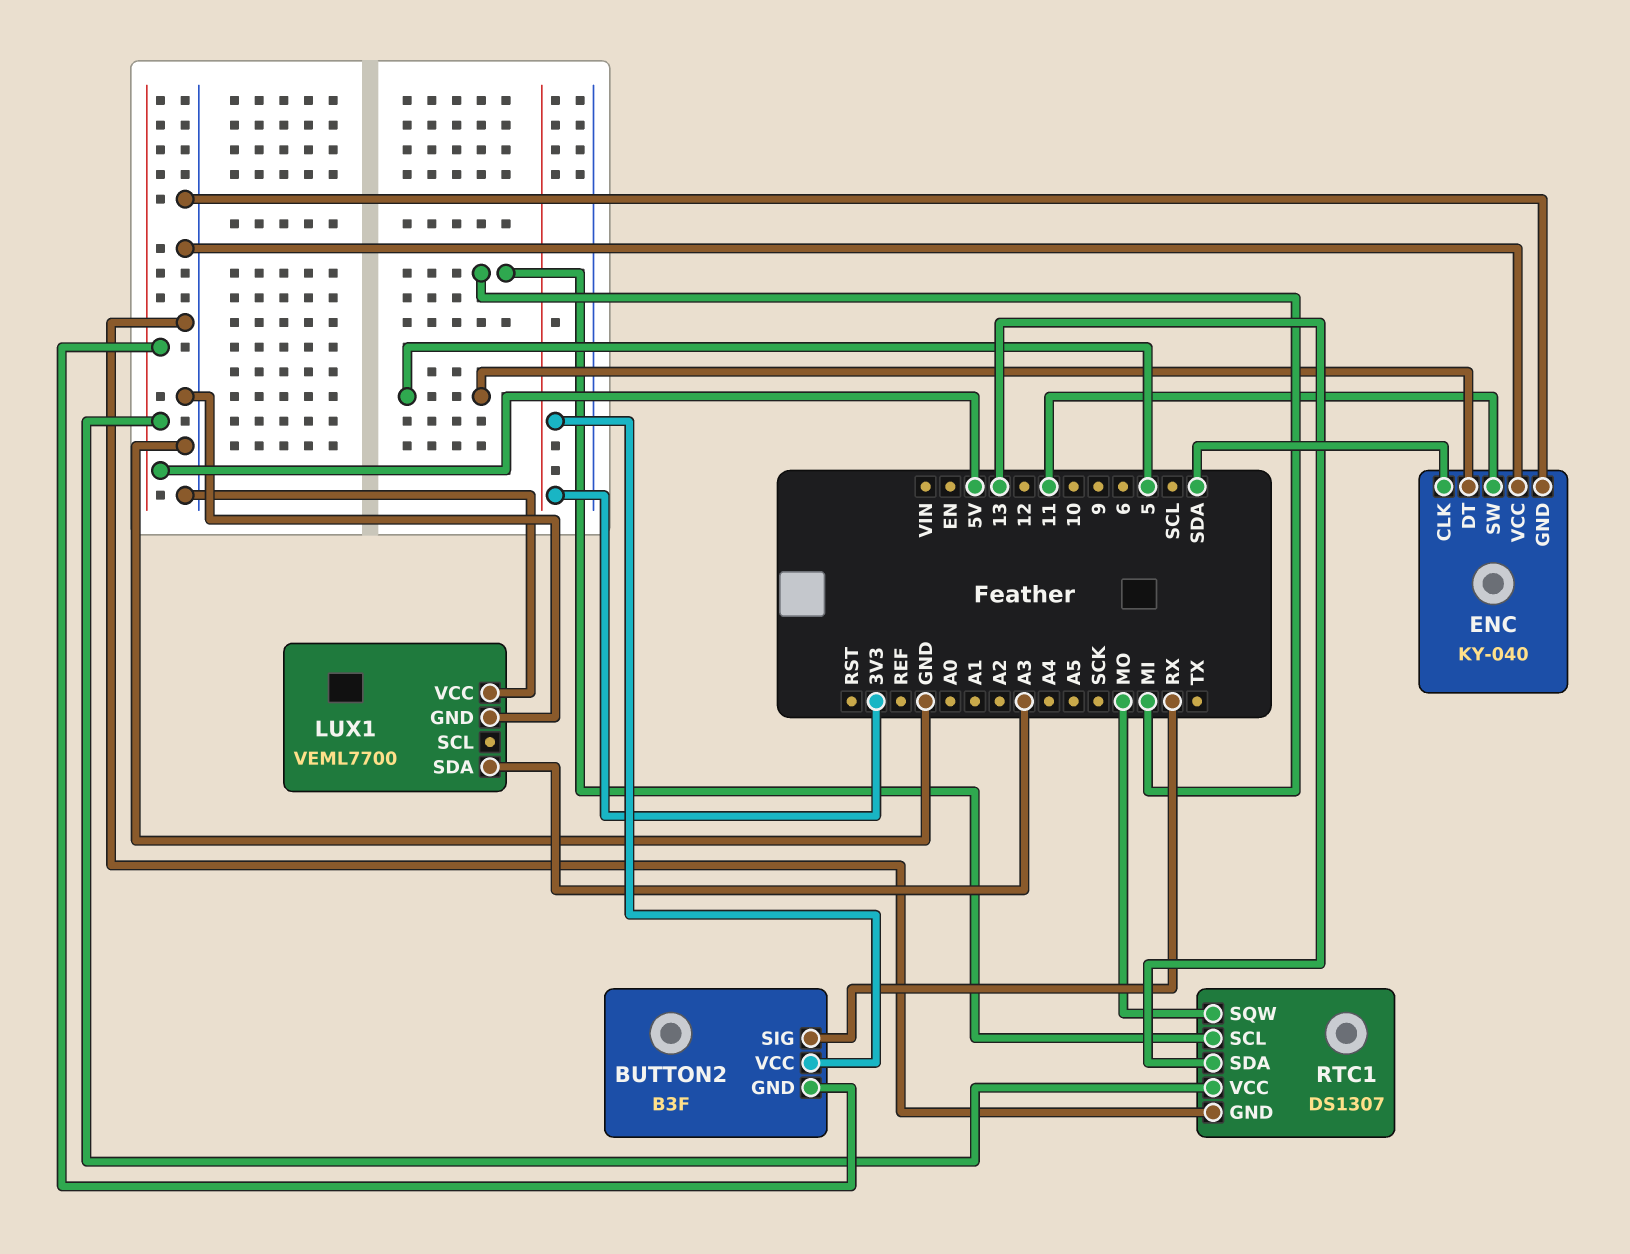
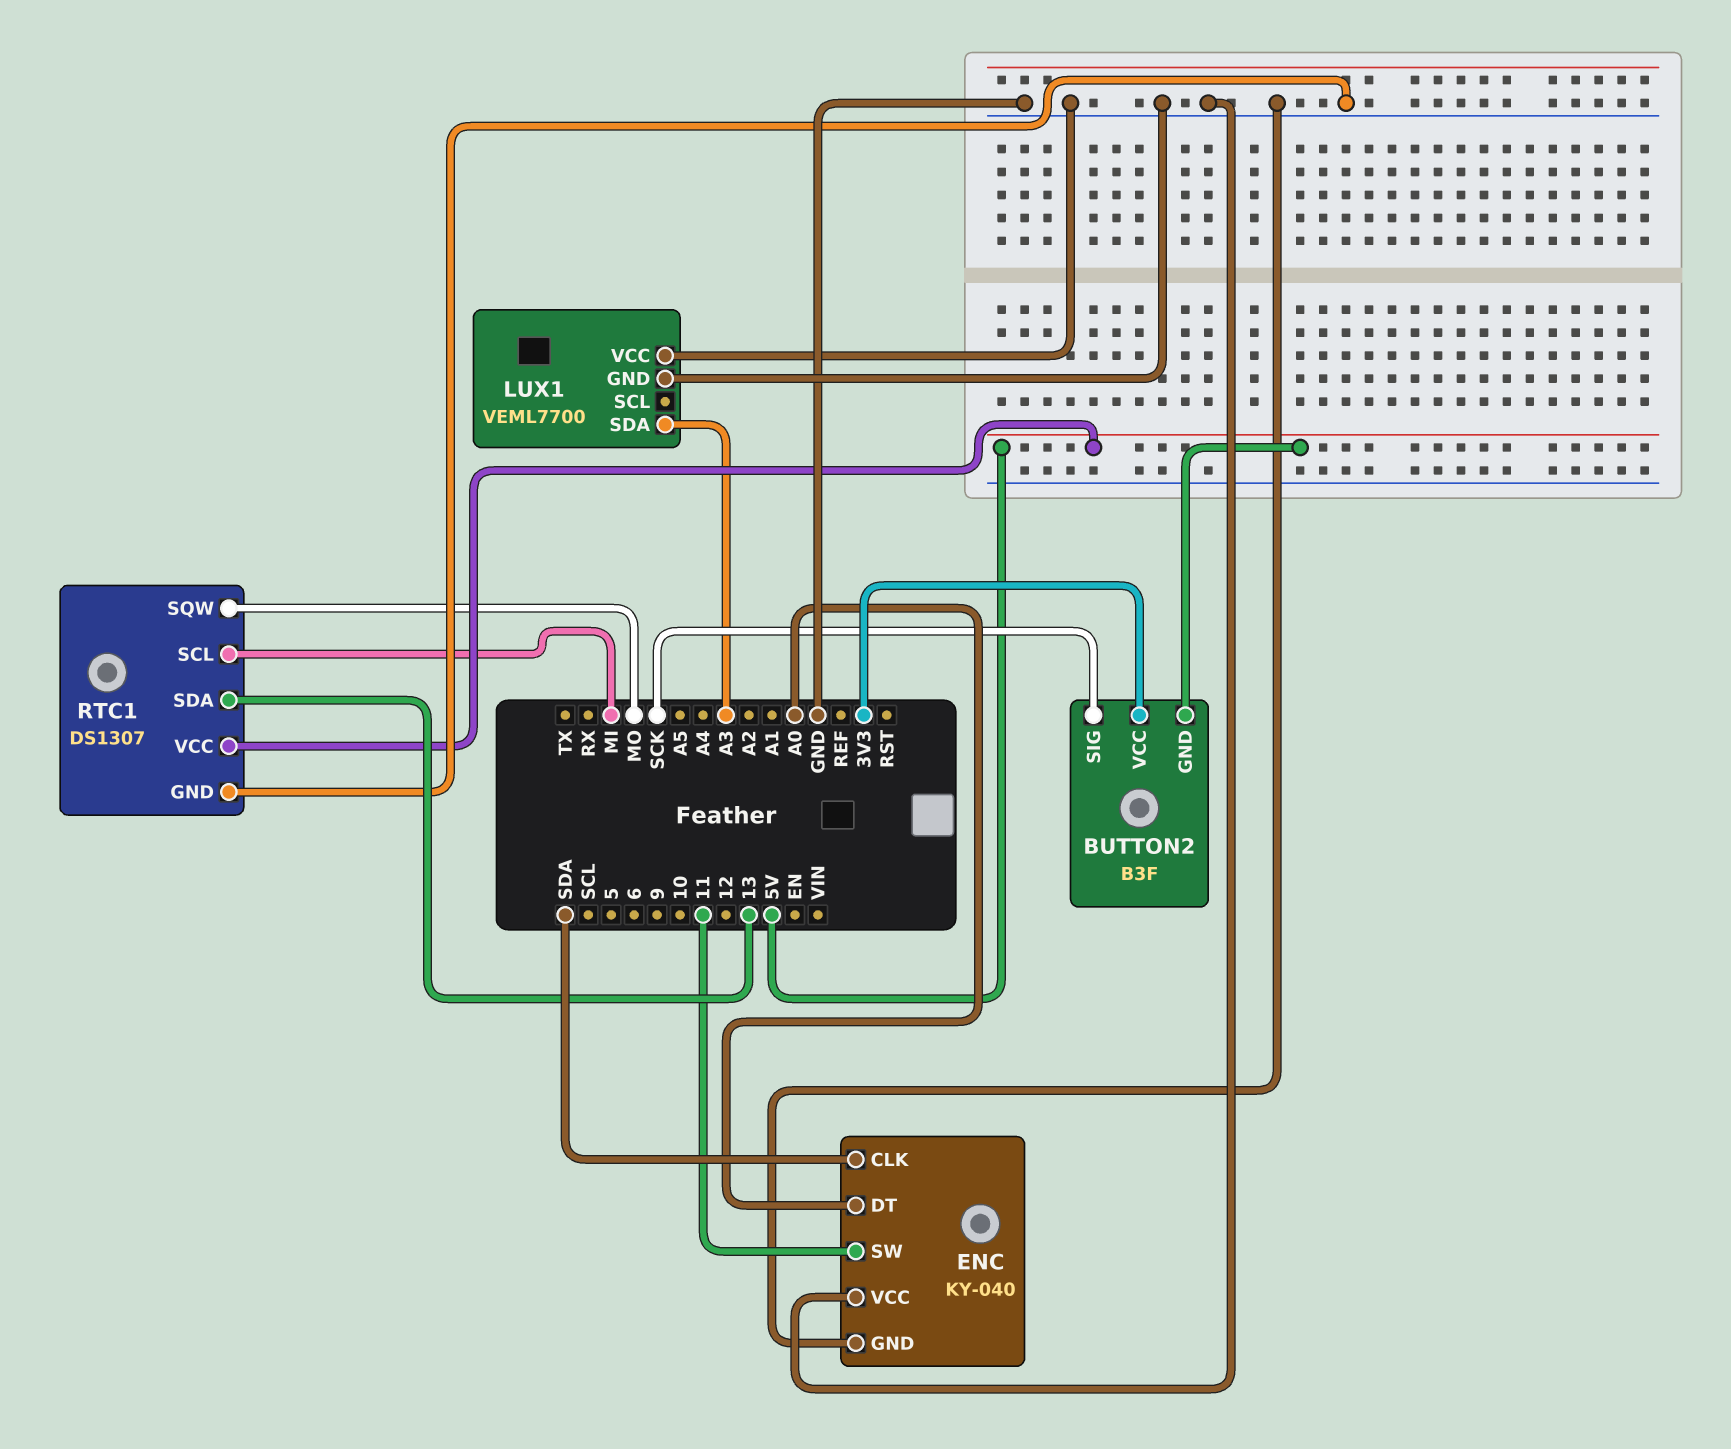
BUTTON2 pin SIG: RX -> SCK
ENC pin DT: 5 -> A0

